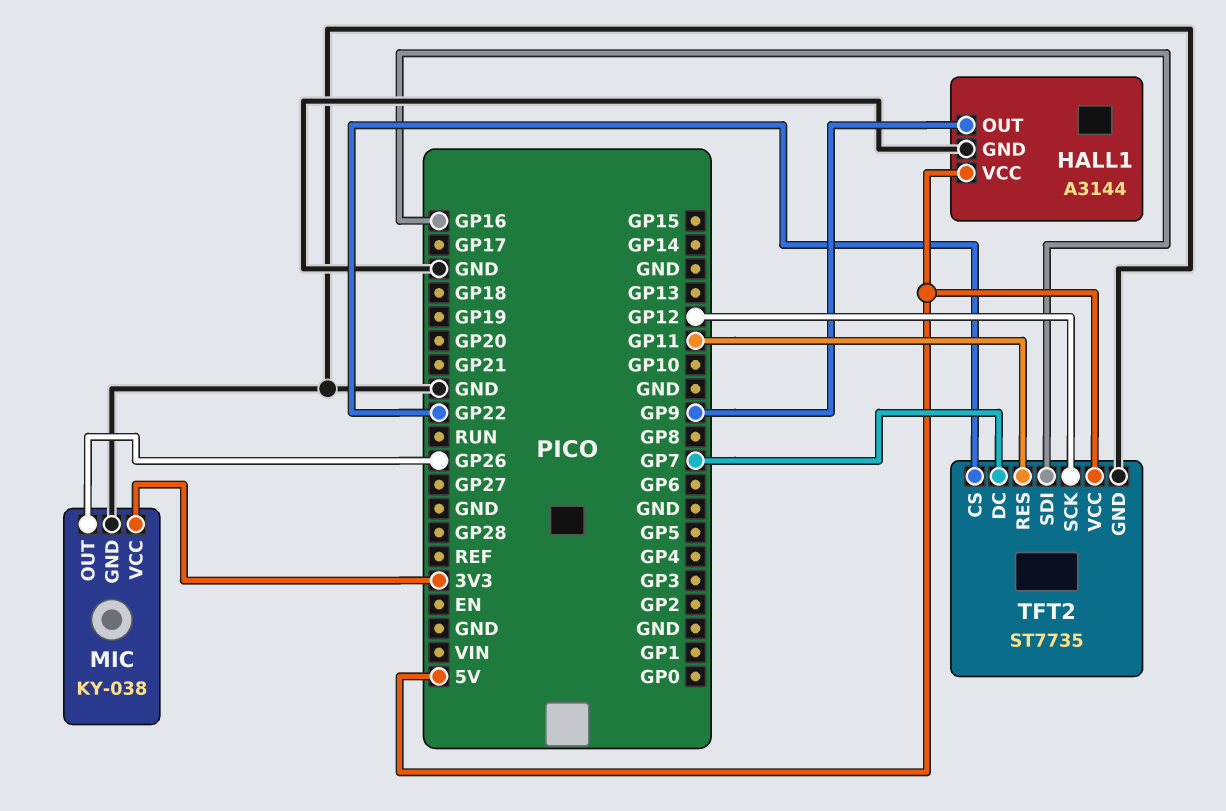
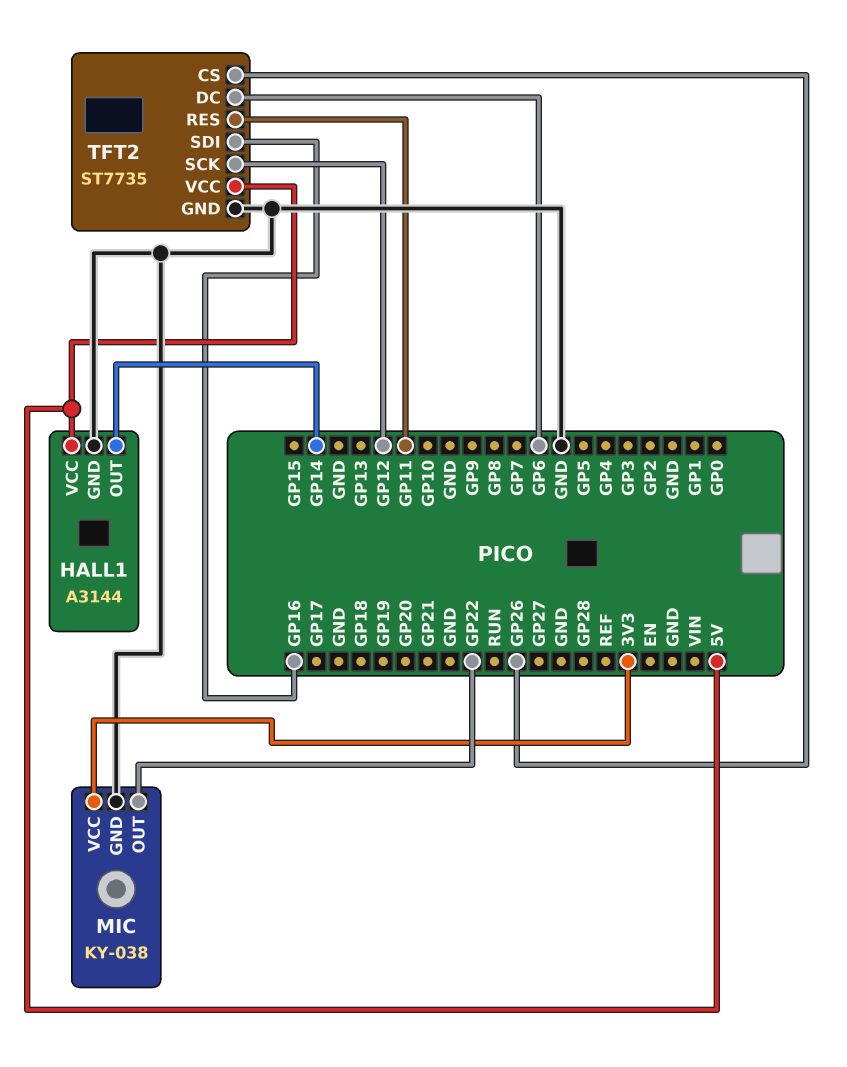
HALL1 pin OUT: GP9 -> GP14
MIC pin OUT: GP26 -> GP22
TFT2 pin CS: GP22 -> GP26
TFT2 pin DC: GP7 -> GP6

